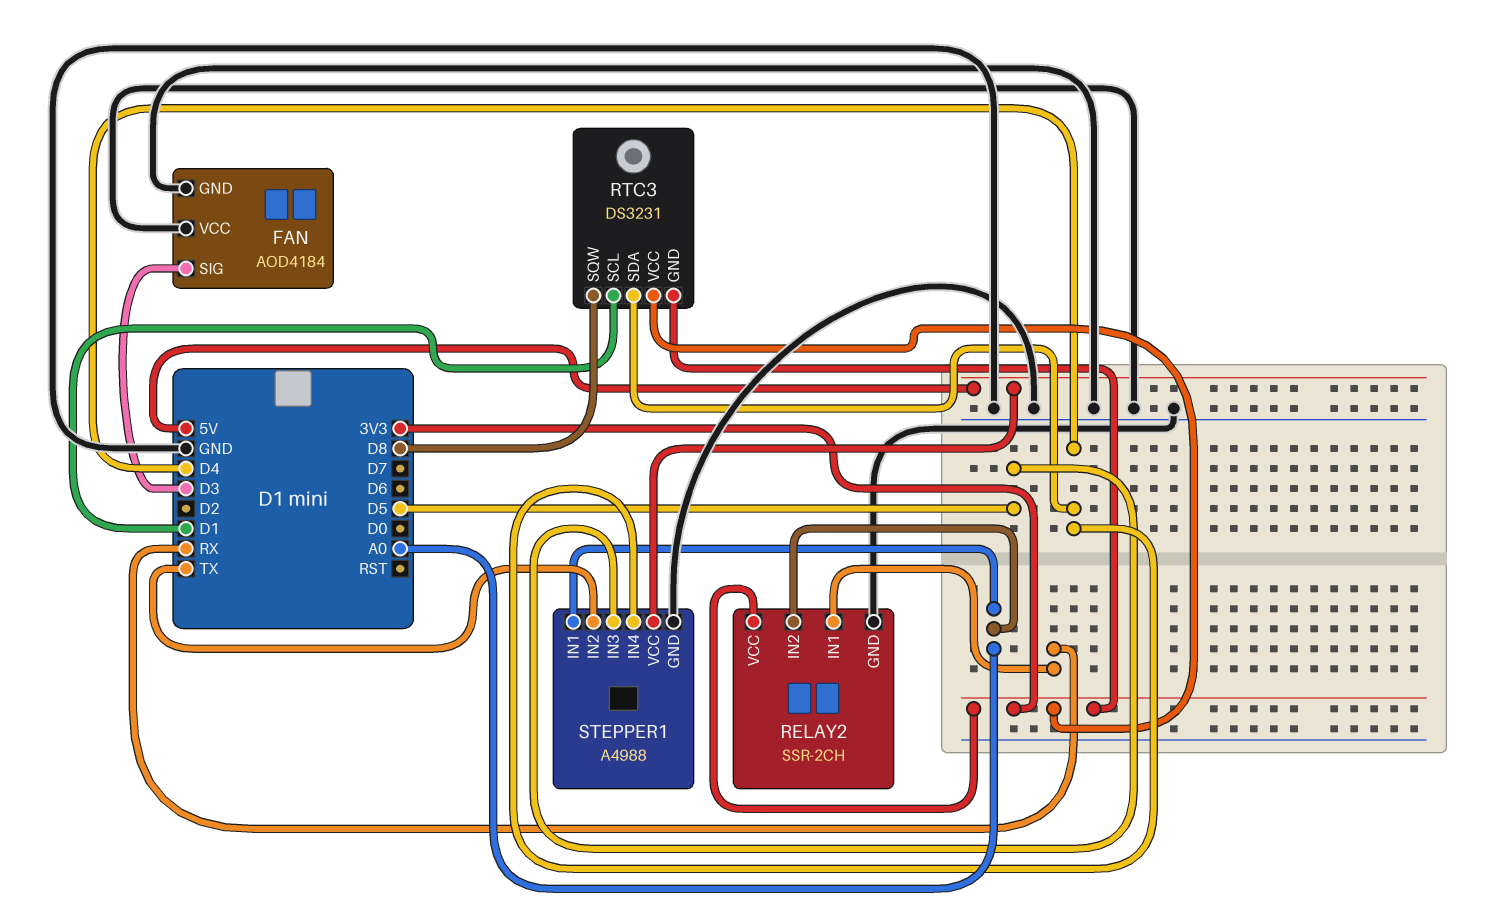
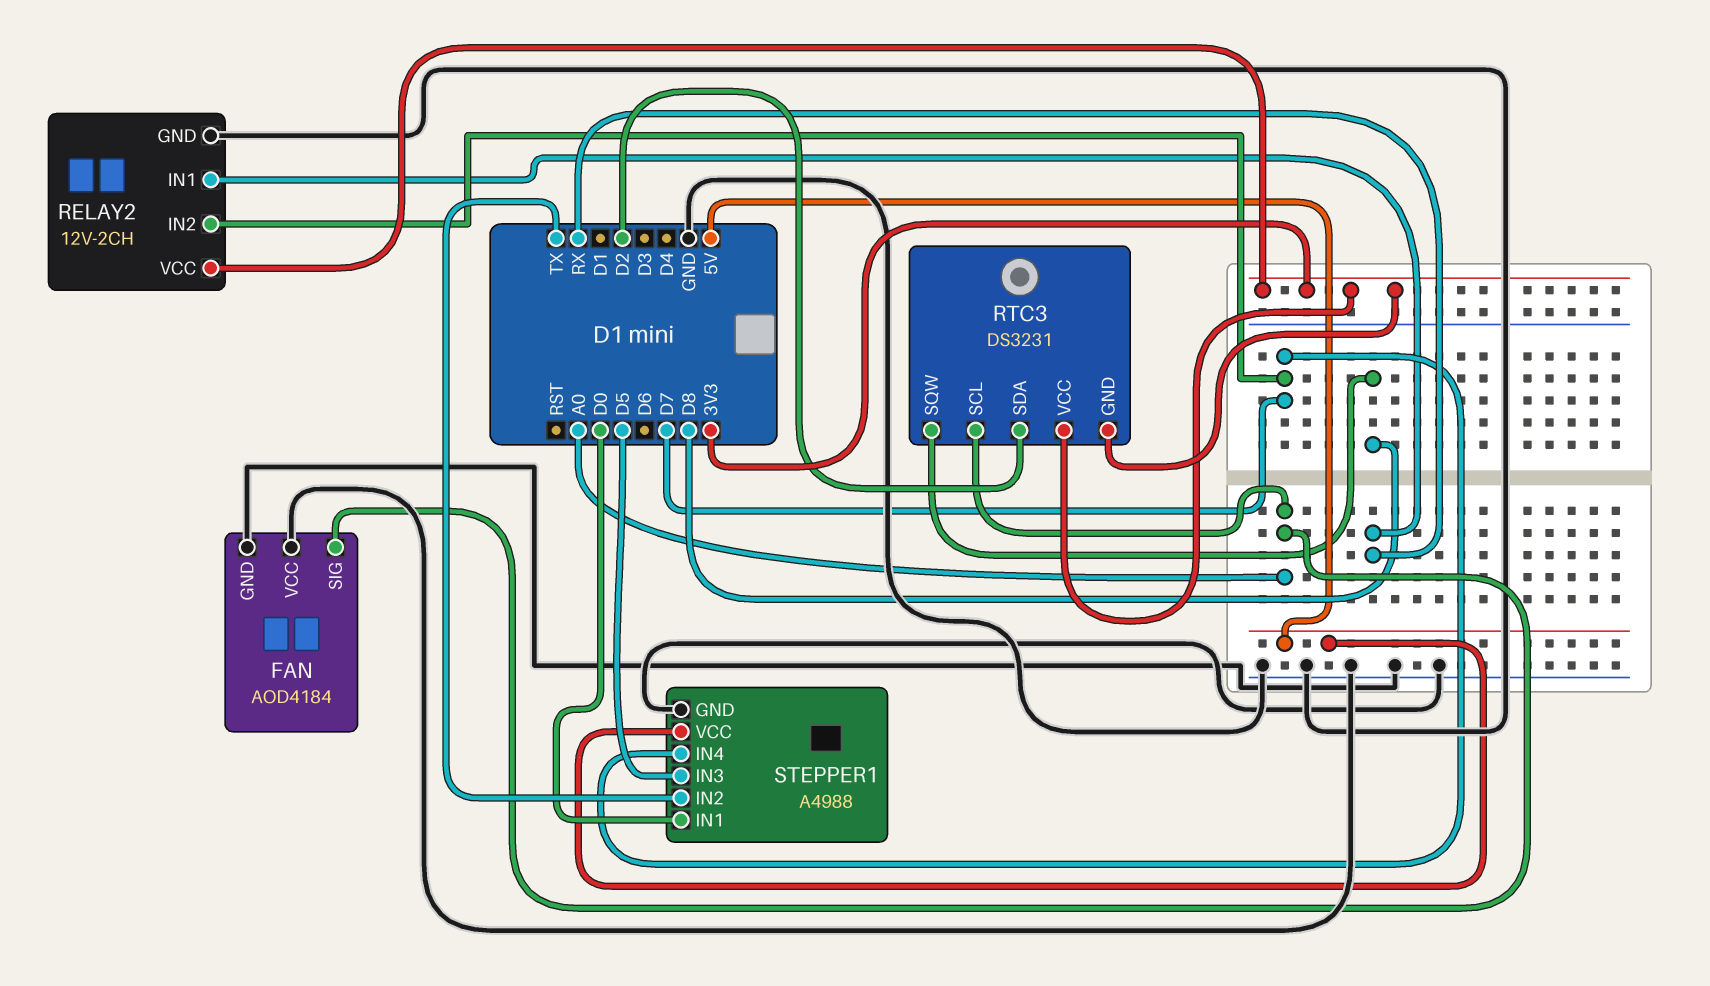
FAN pin SIG: D3 -> A0
RELAY2: SSR-2CH -> 12V-2CH
RELAY2 pin IN2: A0 -> D7
RTC3 pin SCL: D1 -> A0
RTC3 pin SDA: D4 -> D2
STEPPER1 pin IN1: A0 -> D0
STEPPER1 pin IN4: D4 -> D7

